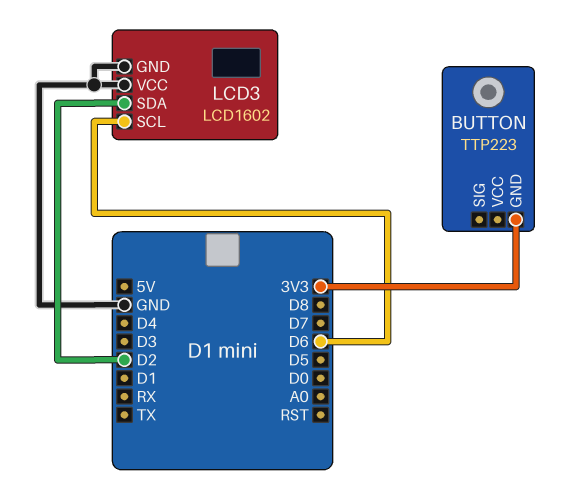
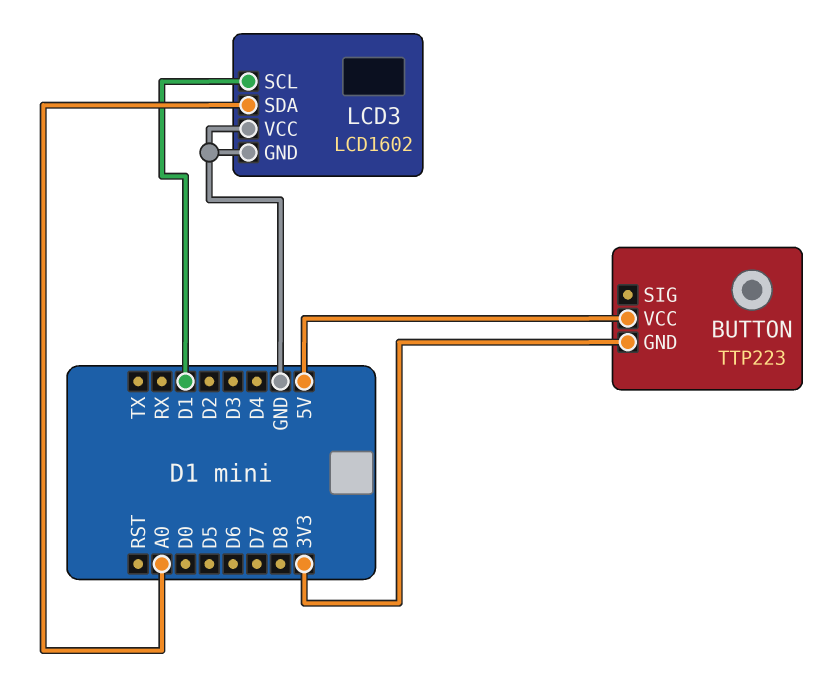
BUTTON pin VCC: none -> 5V
LCD3 pin SCL: D6 -> D1
LCD3 pin SDA: D2 -> A0

